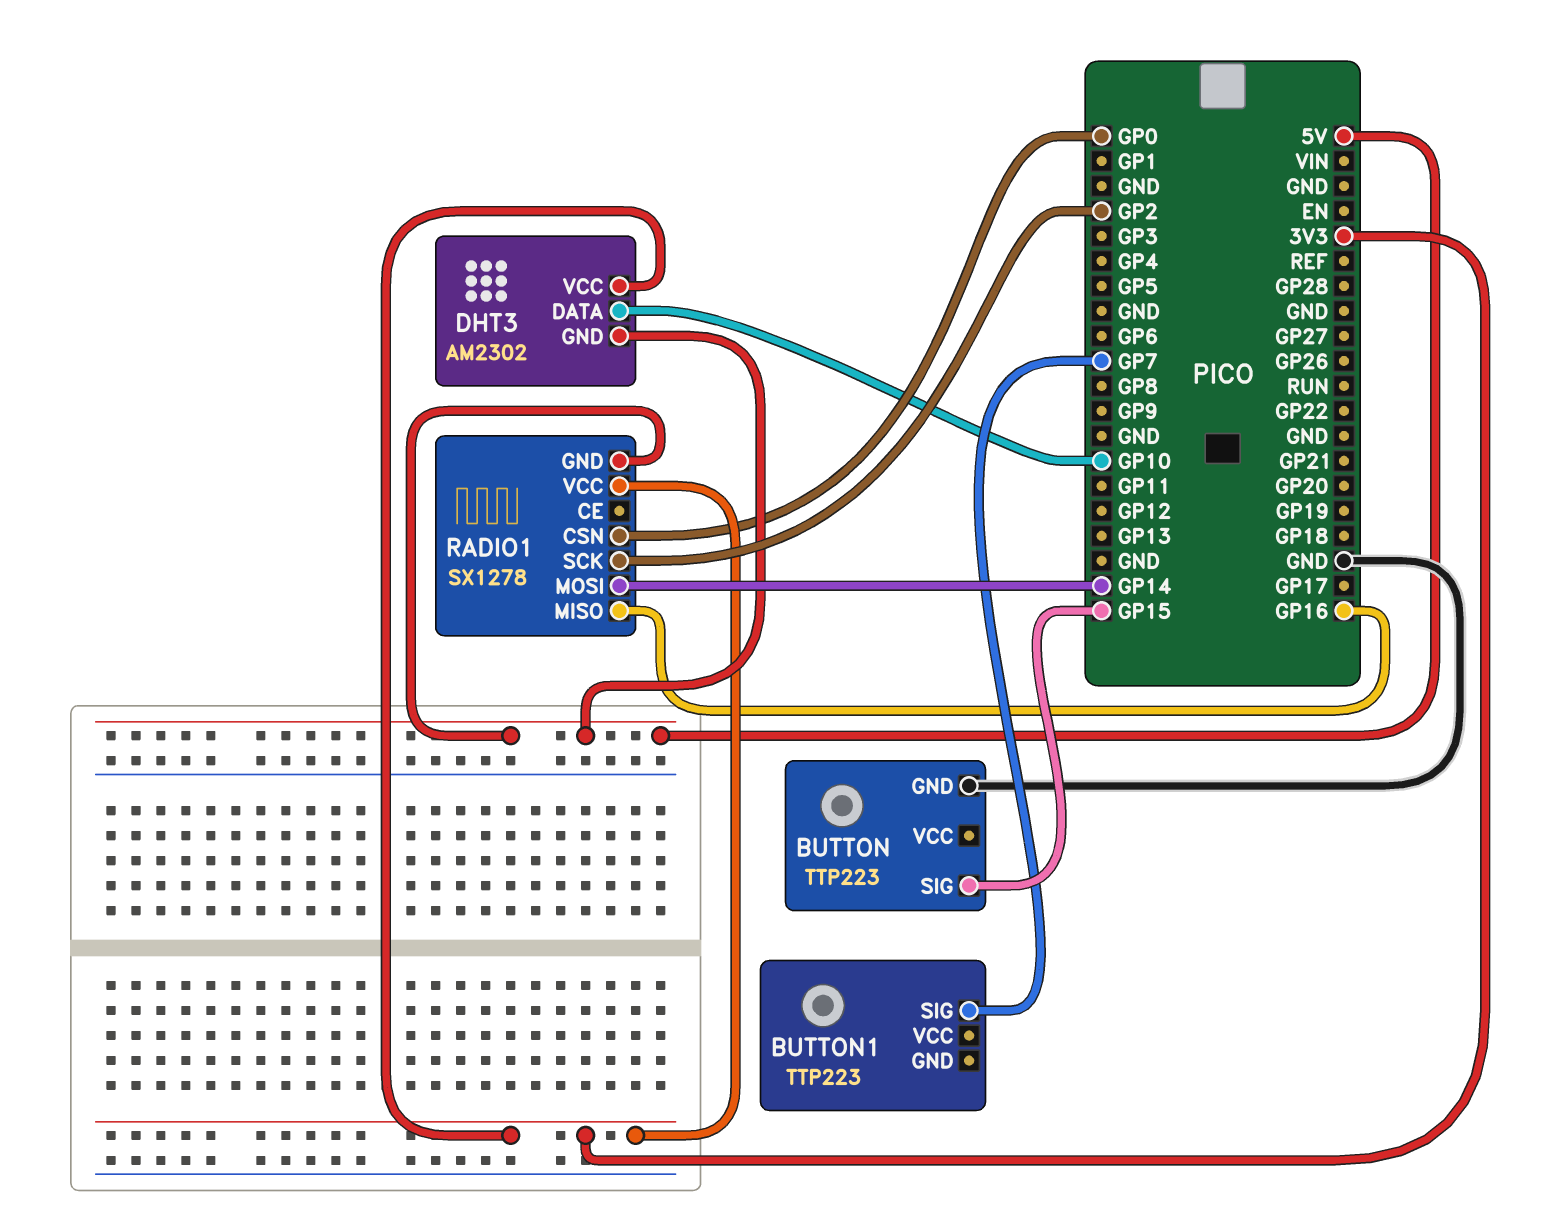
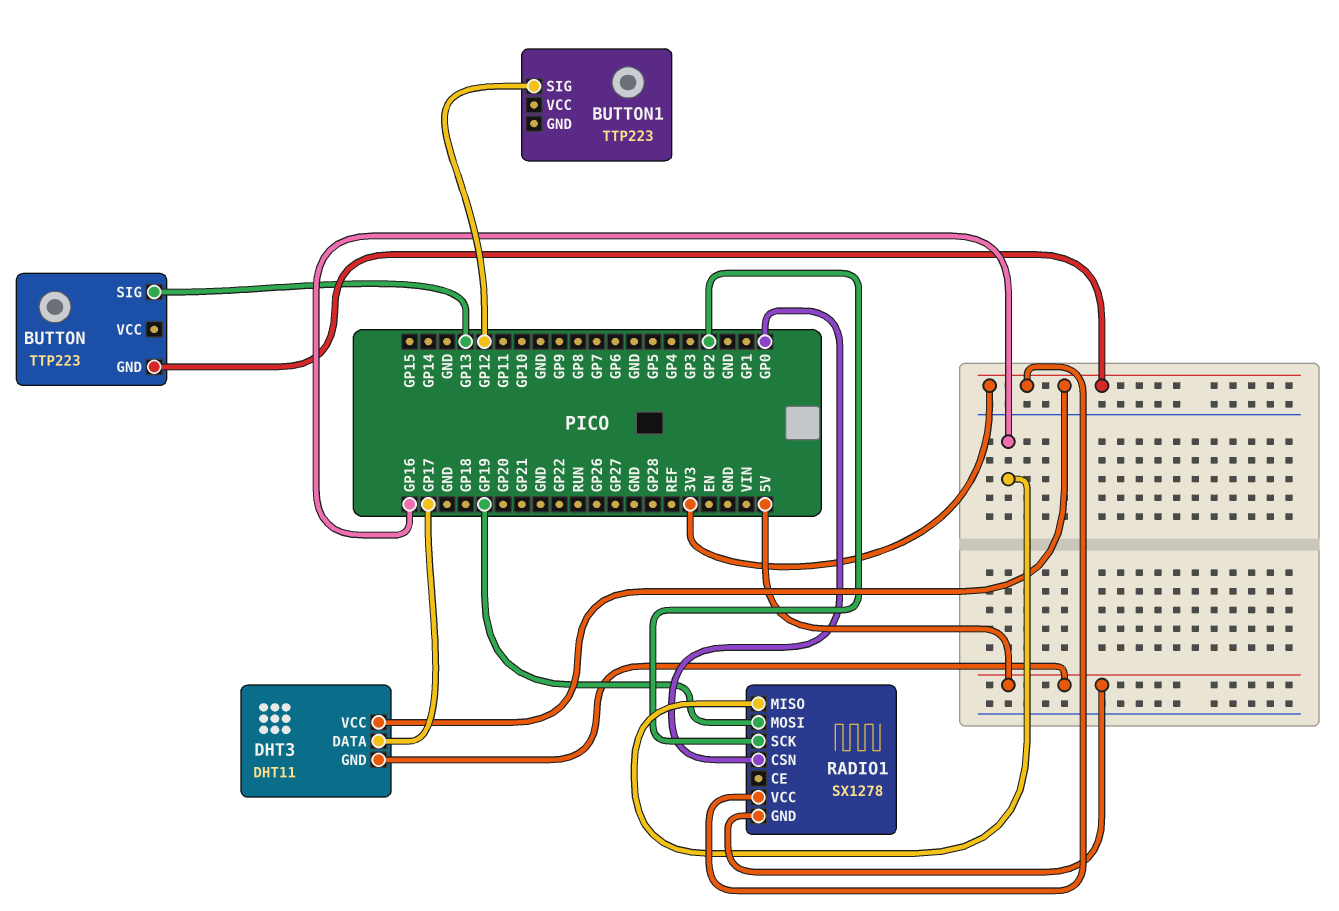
BUTTON pin GND: GND -> 3V3
BUTTON pin SIG: GP15 -> GP13
BUTTON1 pin SIG: GP7 -> GP12
DHT3: AM2302 -> DHT11
DHT3 pin DATA: GP10 -> GP17
RADIO1 pin MOSI: GP14 -> GP19

